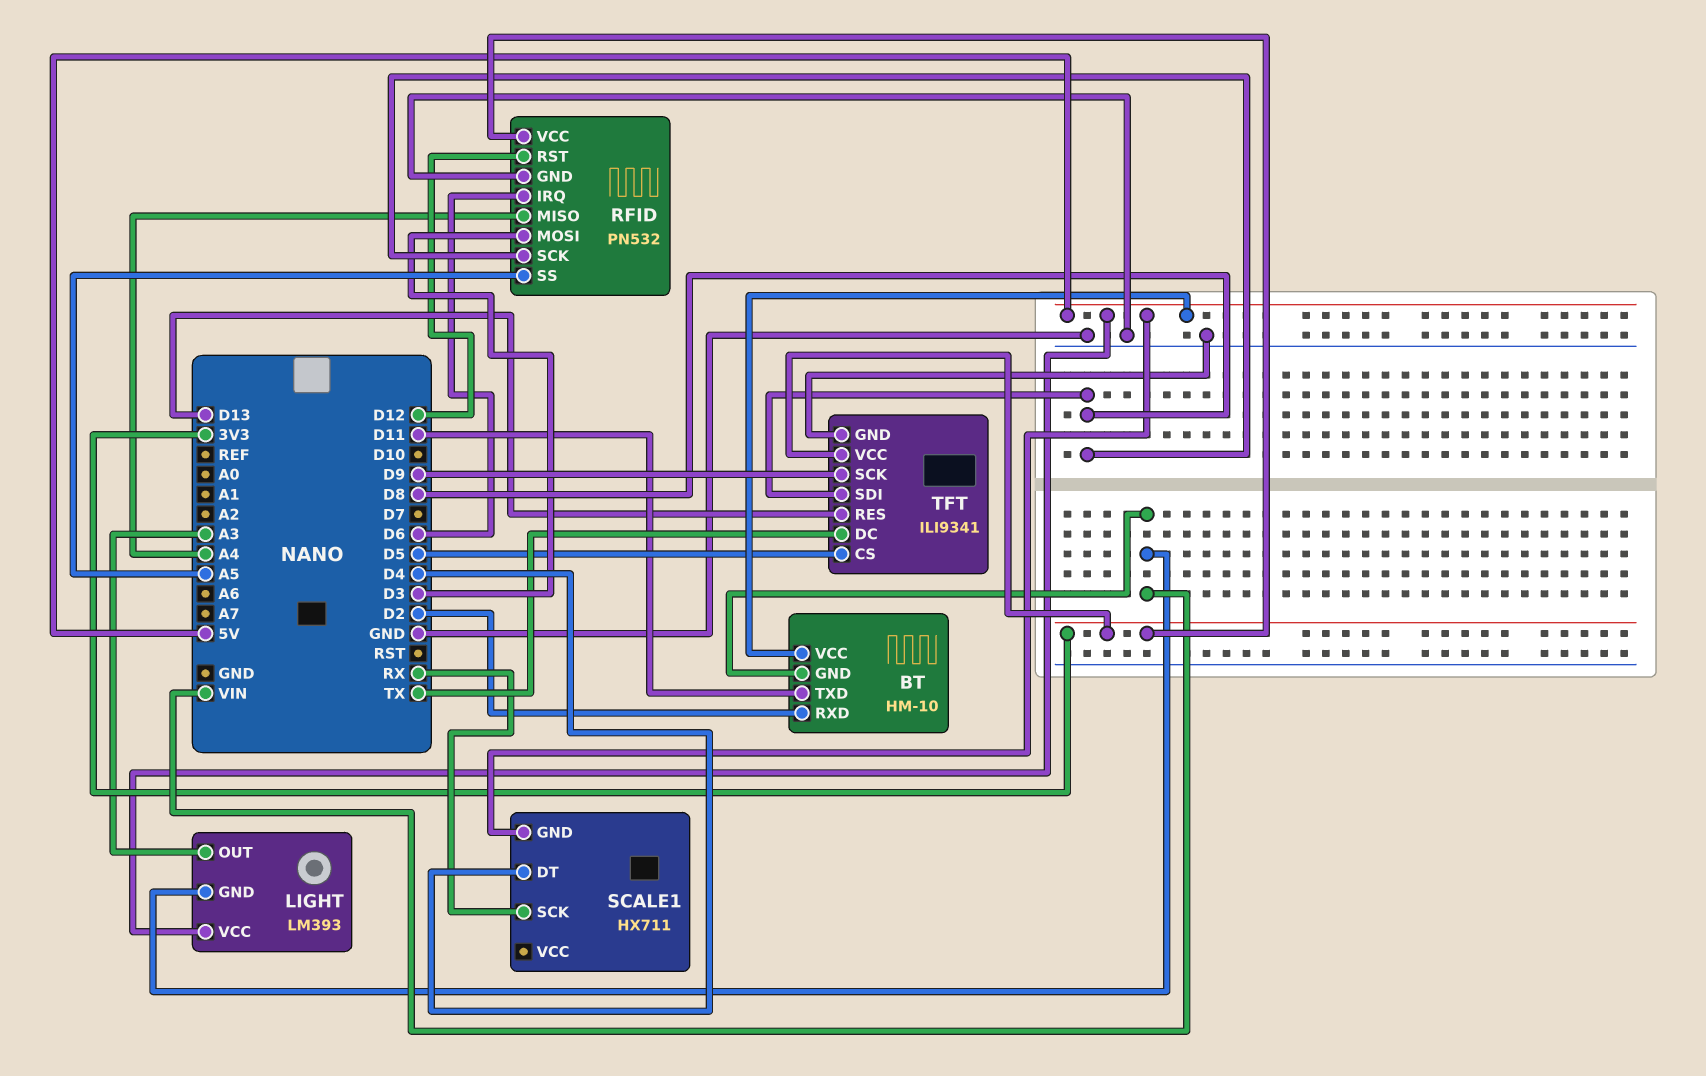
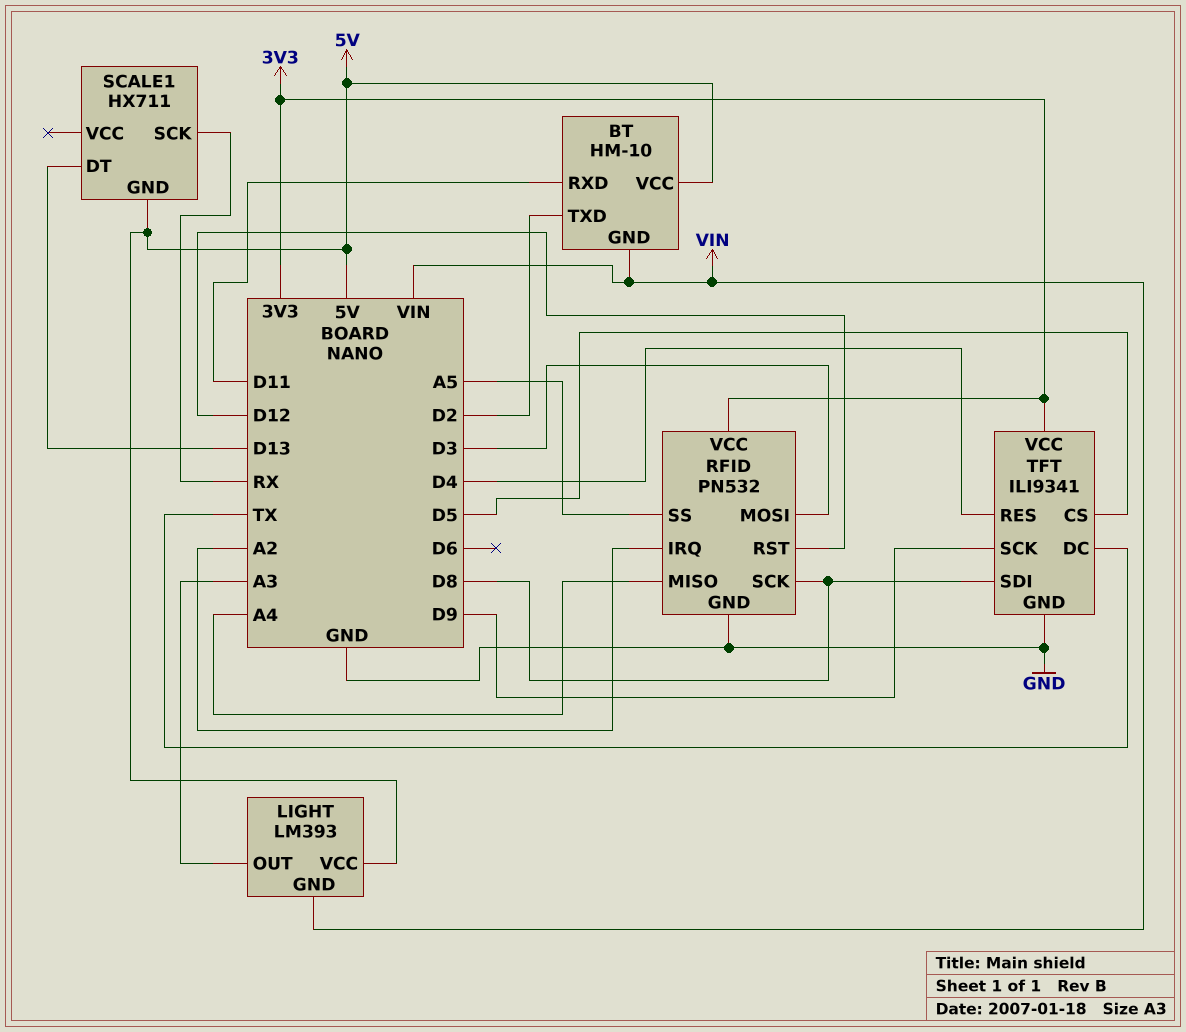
BT pin RXD: D2 -> D11
BT pin TXD: D11 -> D2
RFID pin IRQ: D6 -> A2
SCALE1 pin DT: D4 -> D13
TFT pin RES: D13 -> D4

